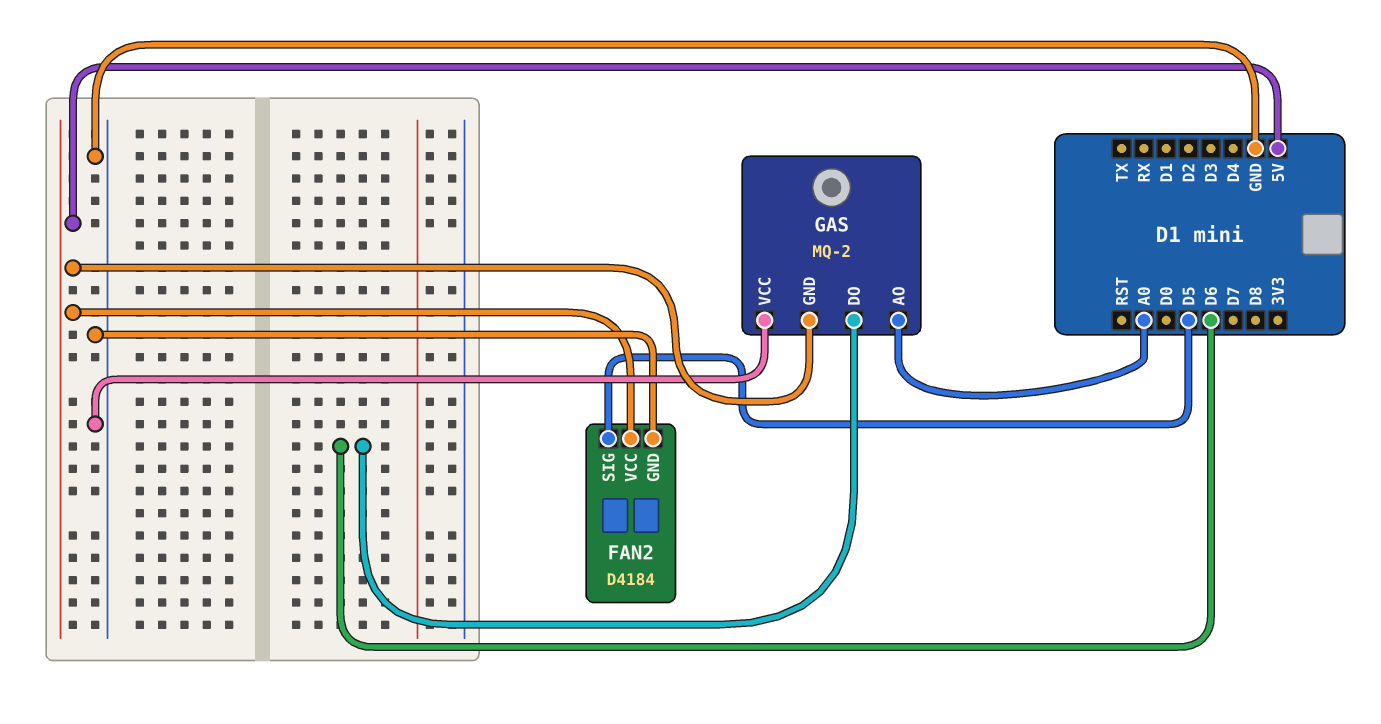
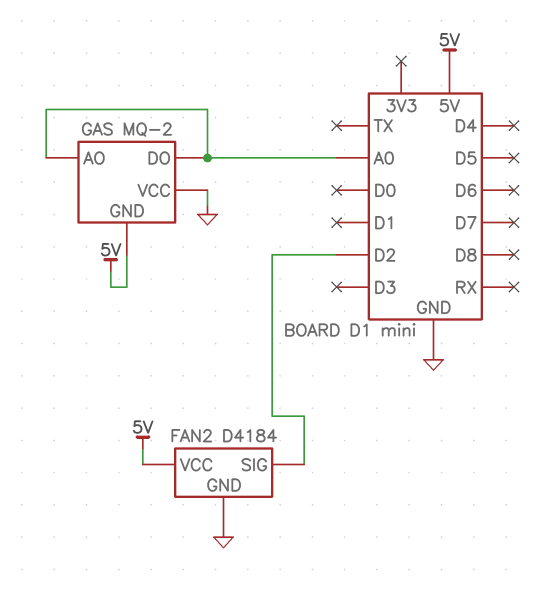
FAN2 pin SIG: D5 -> D2
GAS pin DO: D6 -> A0

